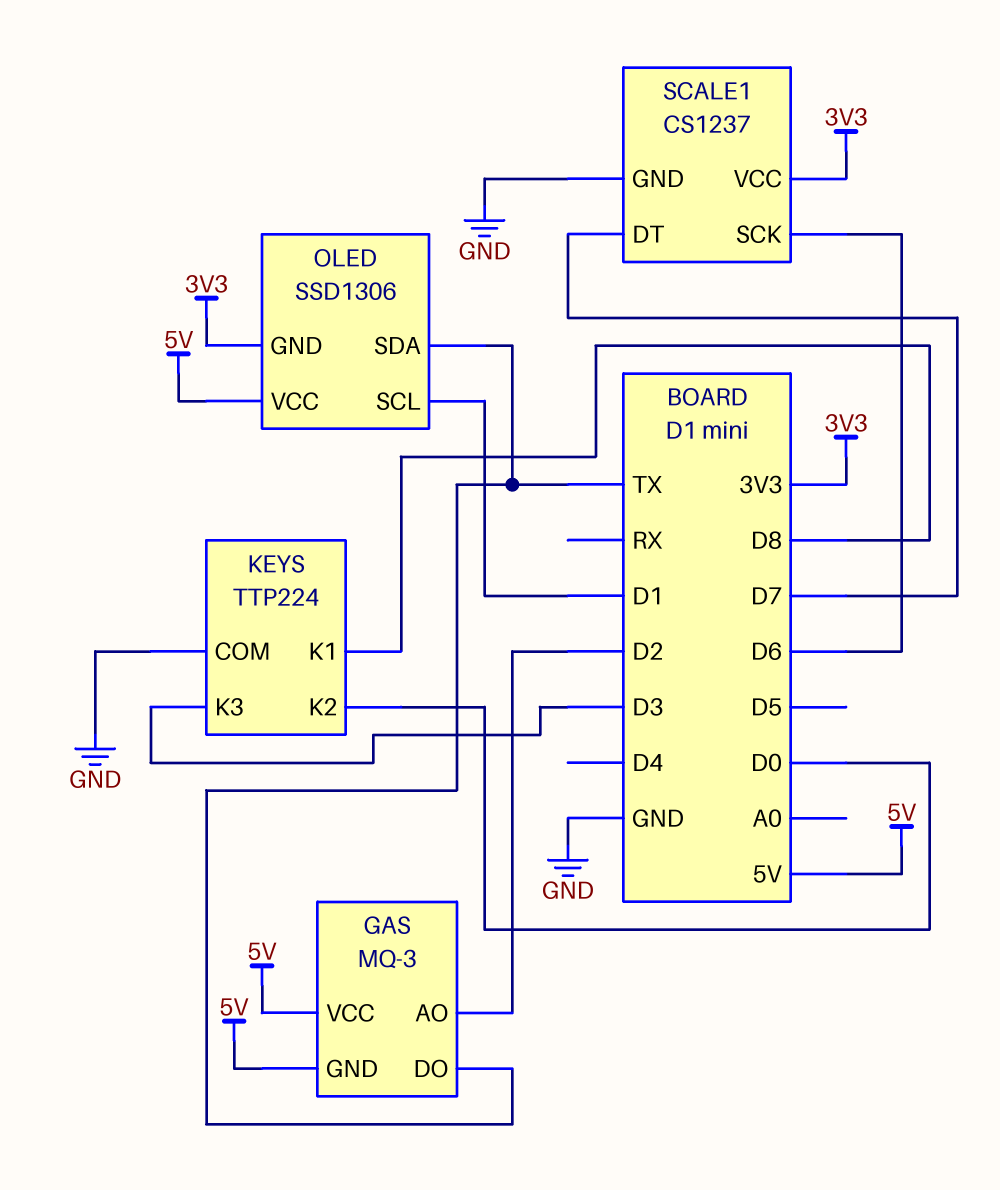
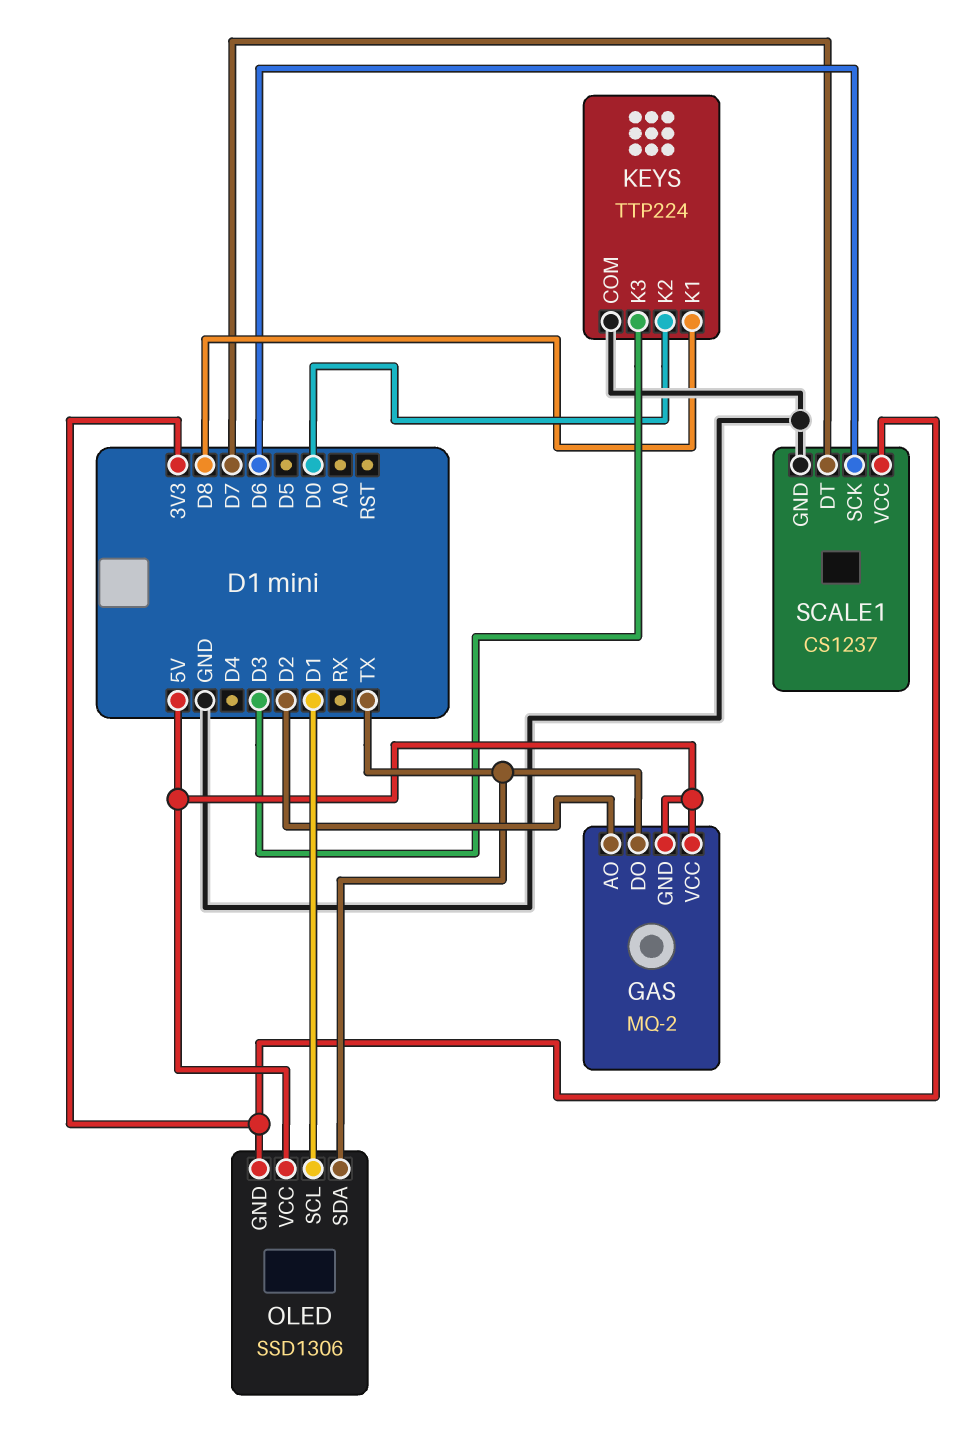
GAS: MQ-3 -> MQ-2

